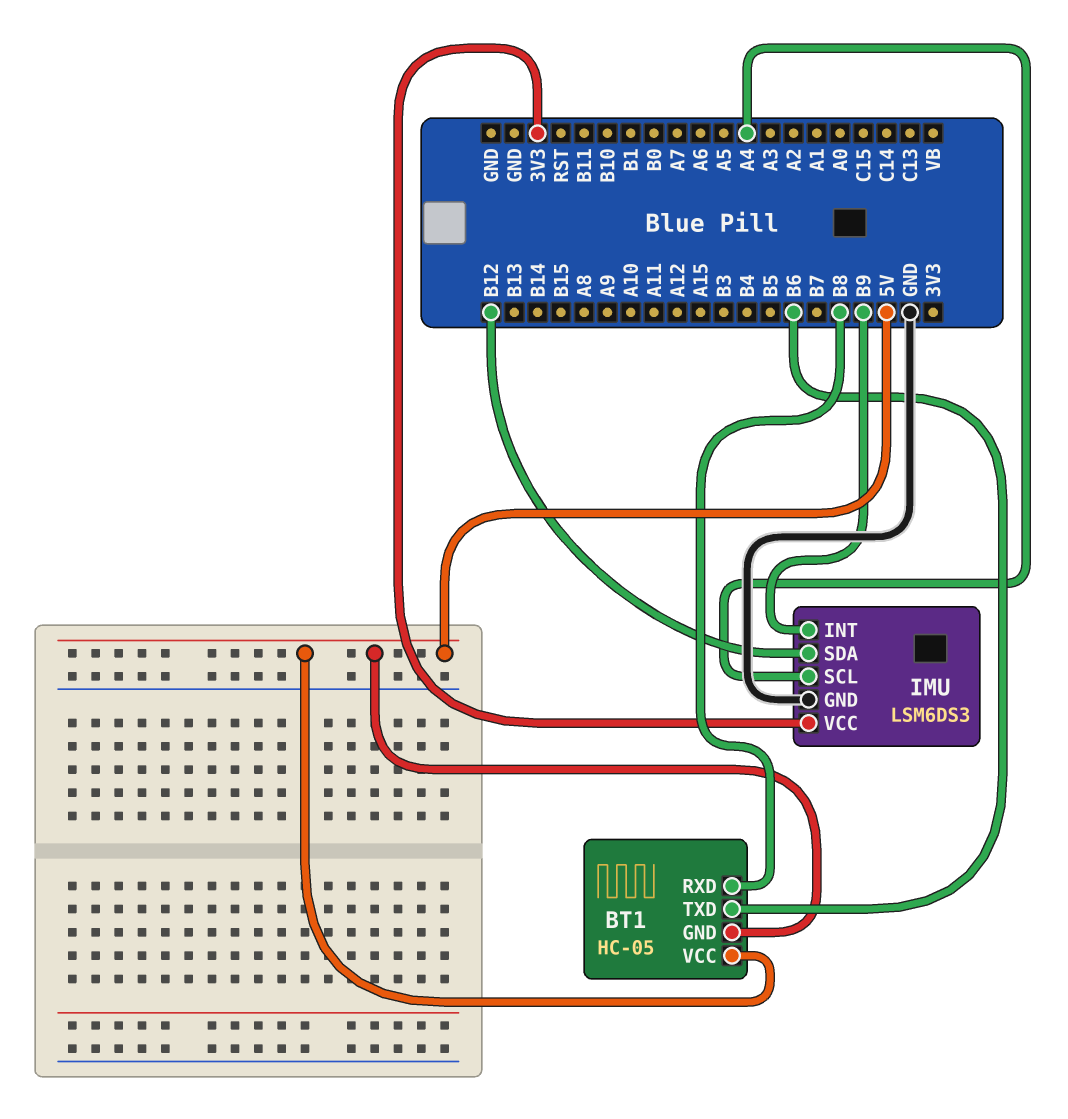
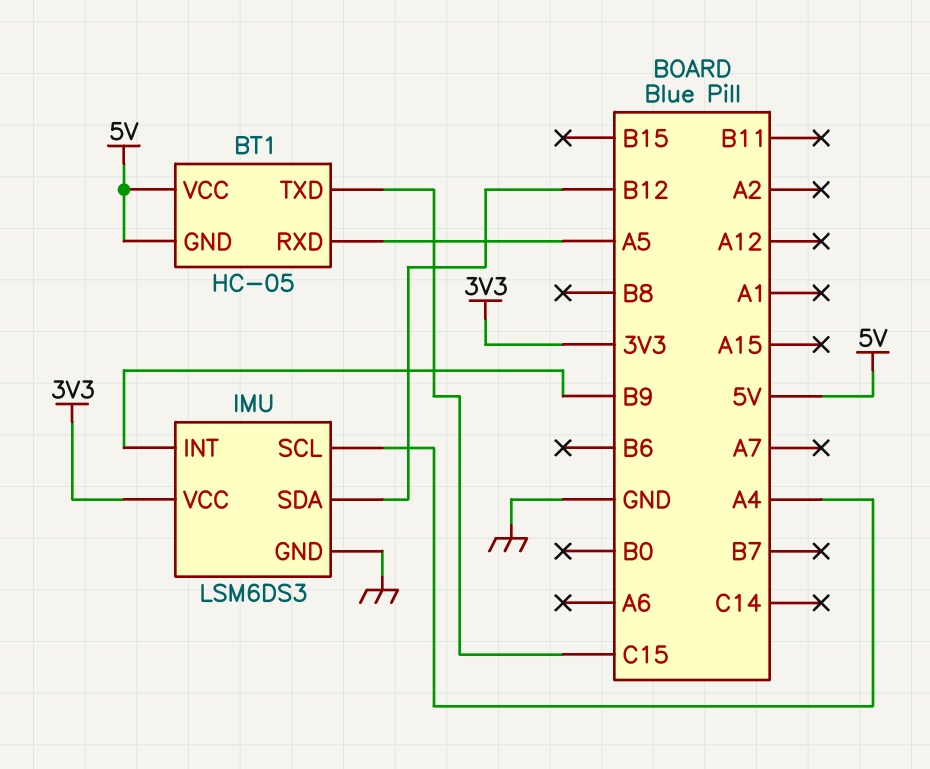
BT1 pin RXD: B8 -> A5
BT1 pin TXD: B6 -> C15

